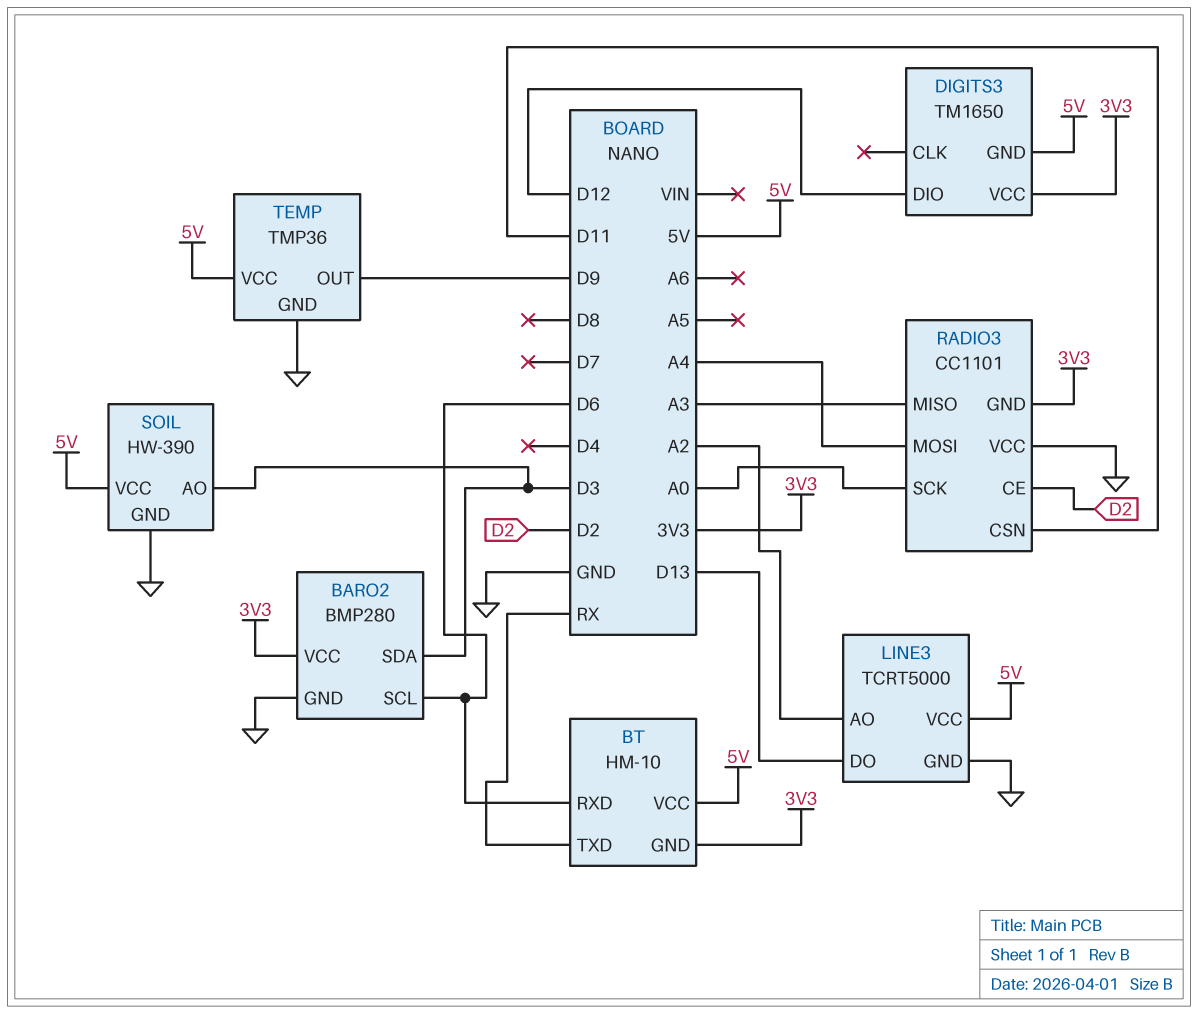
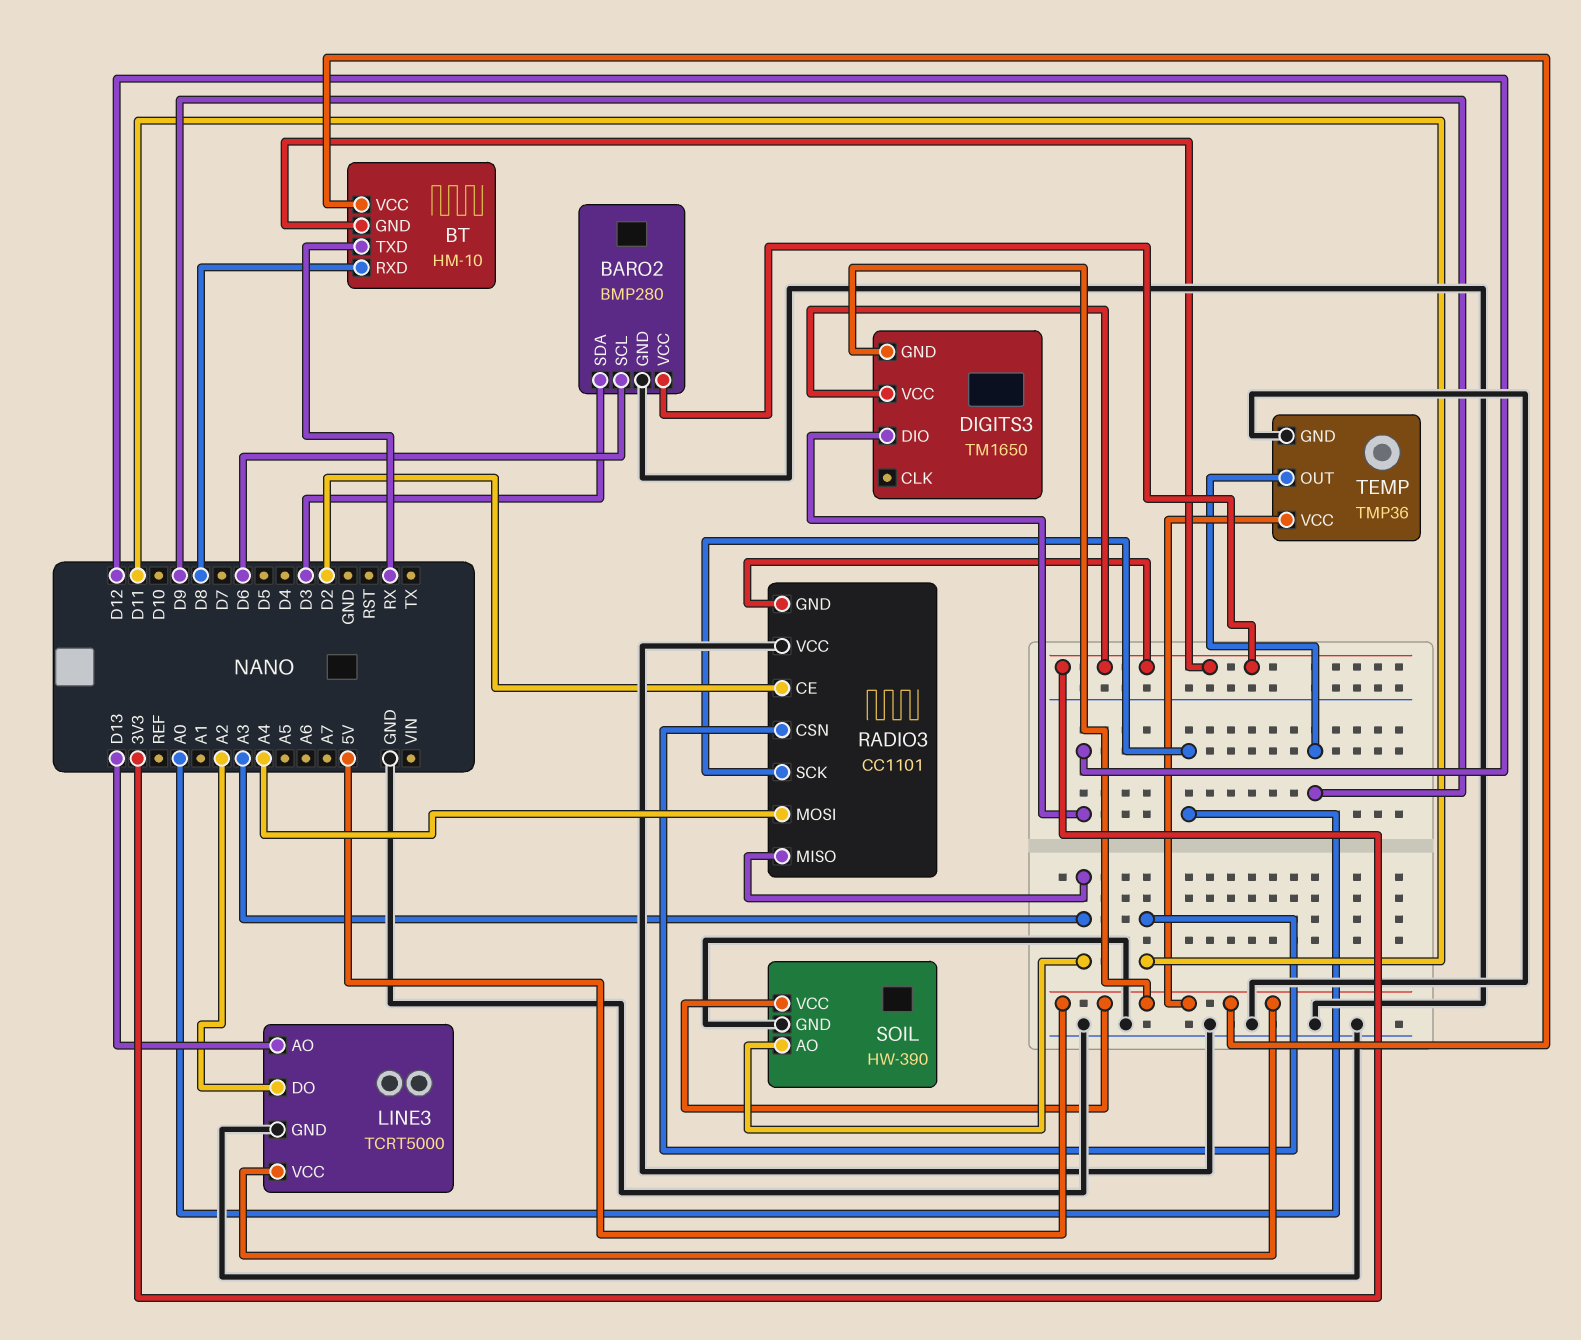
BT pin RXD: D6 -> D8
LINE3 pin AO: A2 -> D13
LINE3 pin DO: D13 -> A2
SOIL pin AO: D3 -> A3

